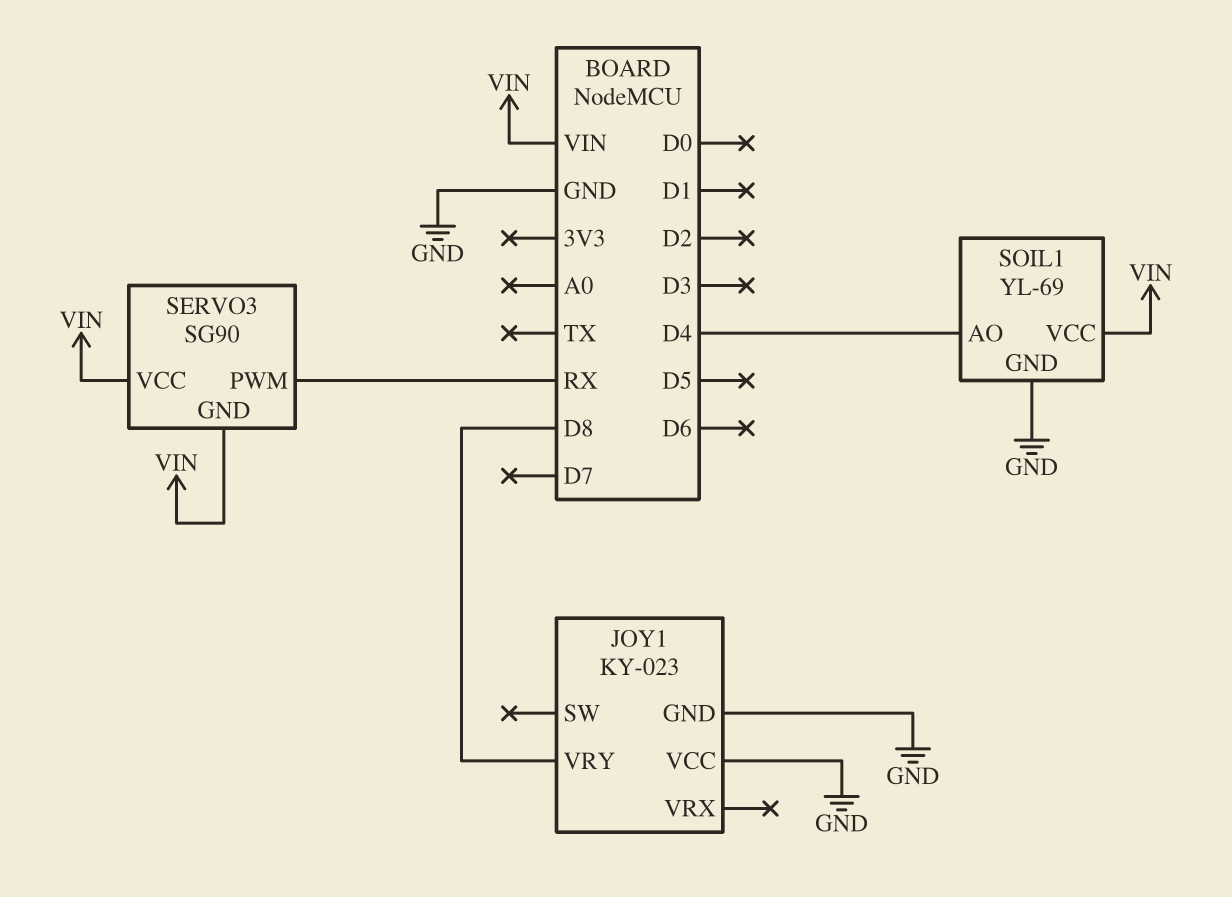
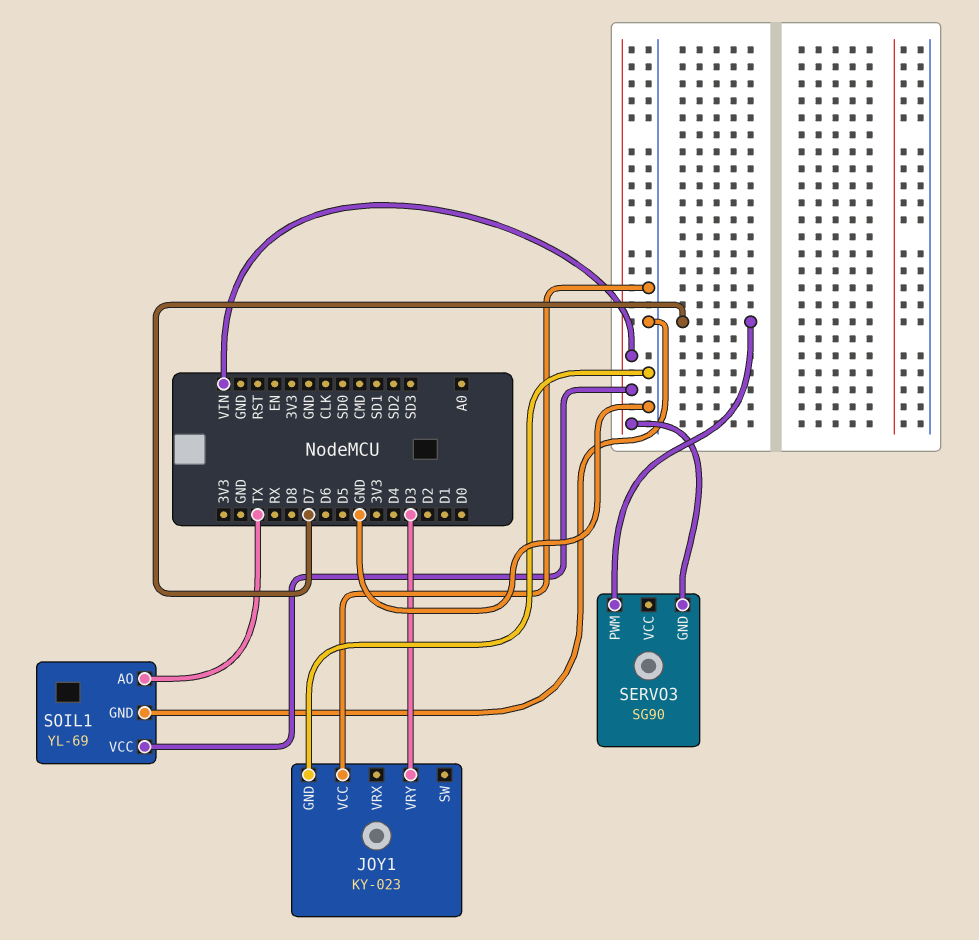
JOY1 pin VRY: D8 -> D3
SERVO3 pin PWM: RX -> D7
SERVO3 pin VCC: VIN -> none
SOIL1 pin AO: D4 -> TX

